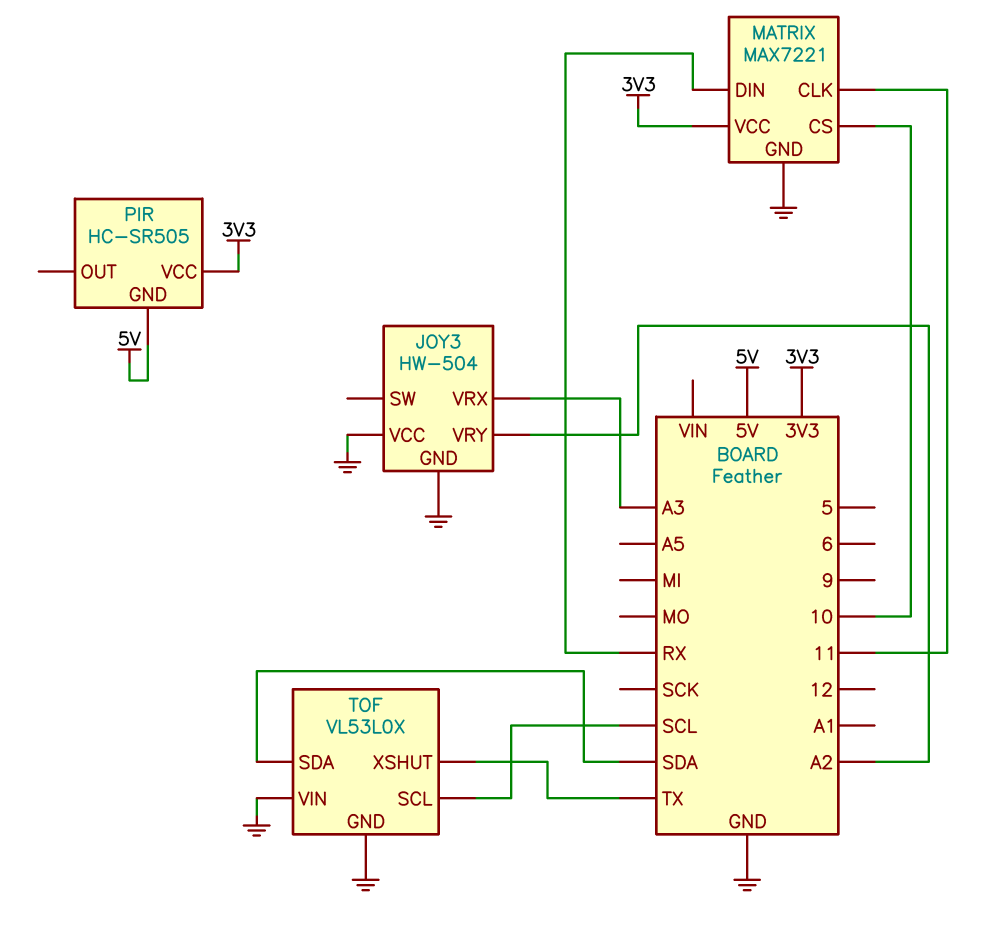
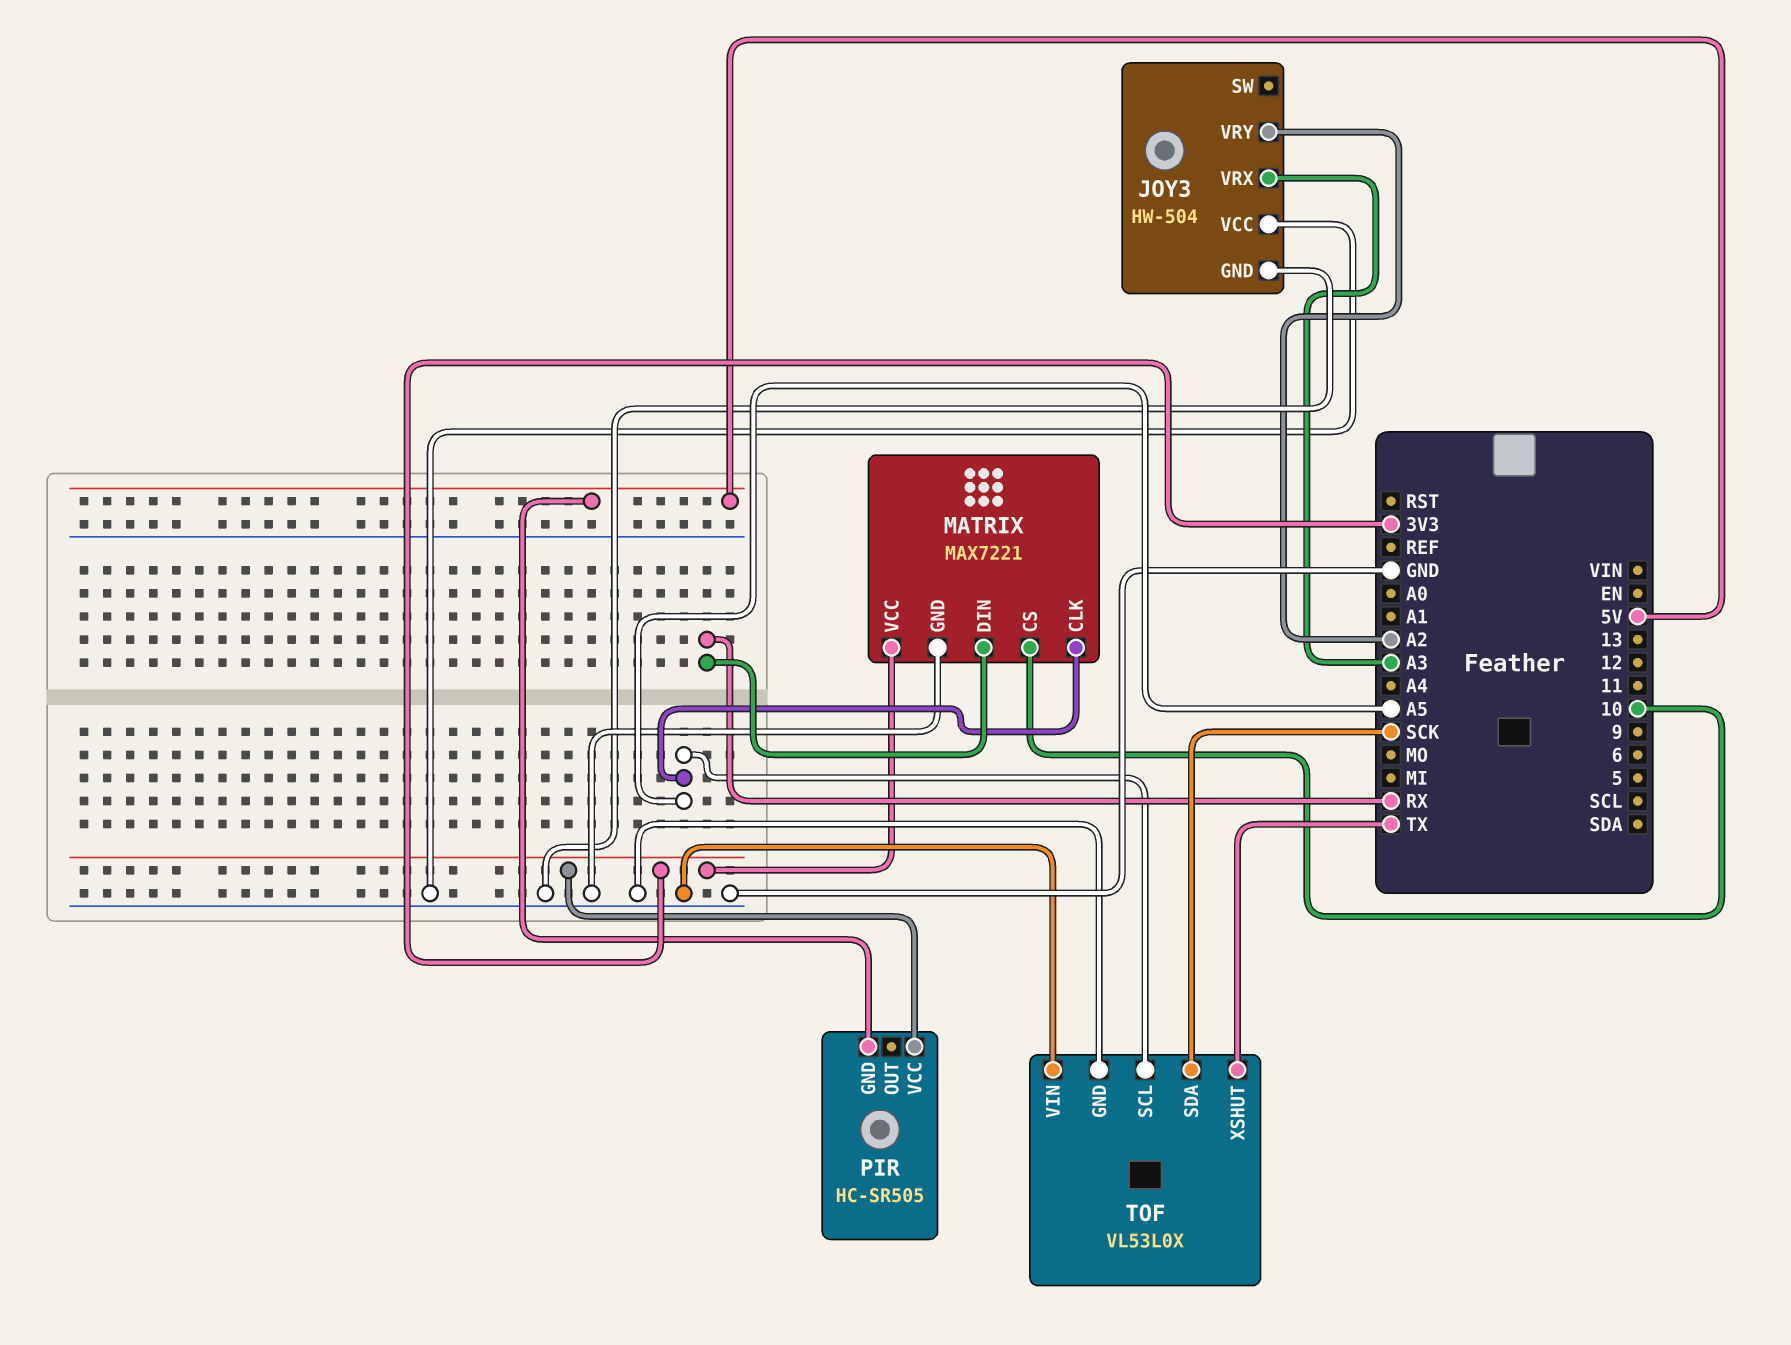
MATRIX pin CLK: 11 -> A5
TOF pin SCL: SCL -> A5
TOF pin SDA: SDA -> SCK

